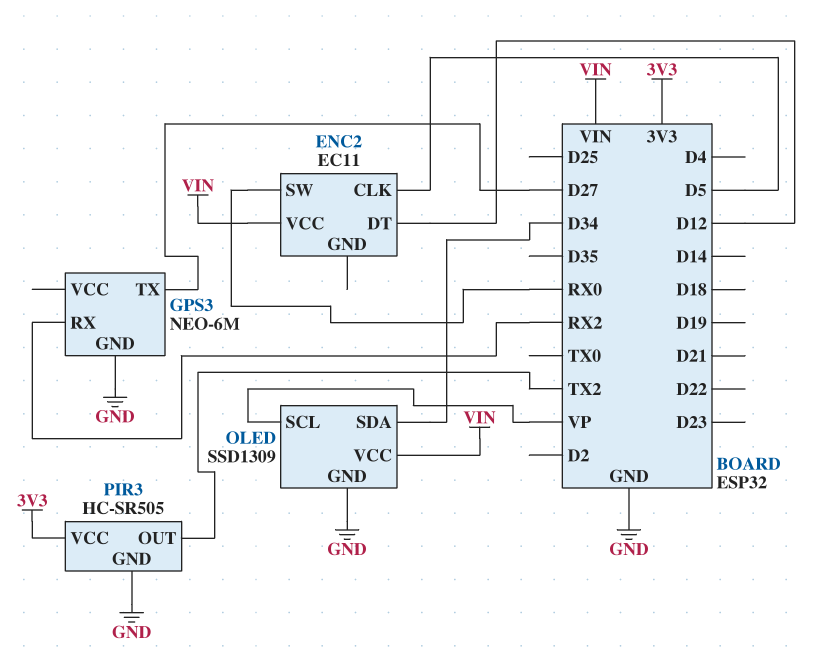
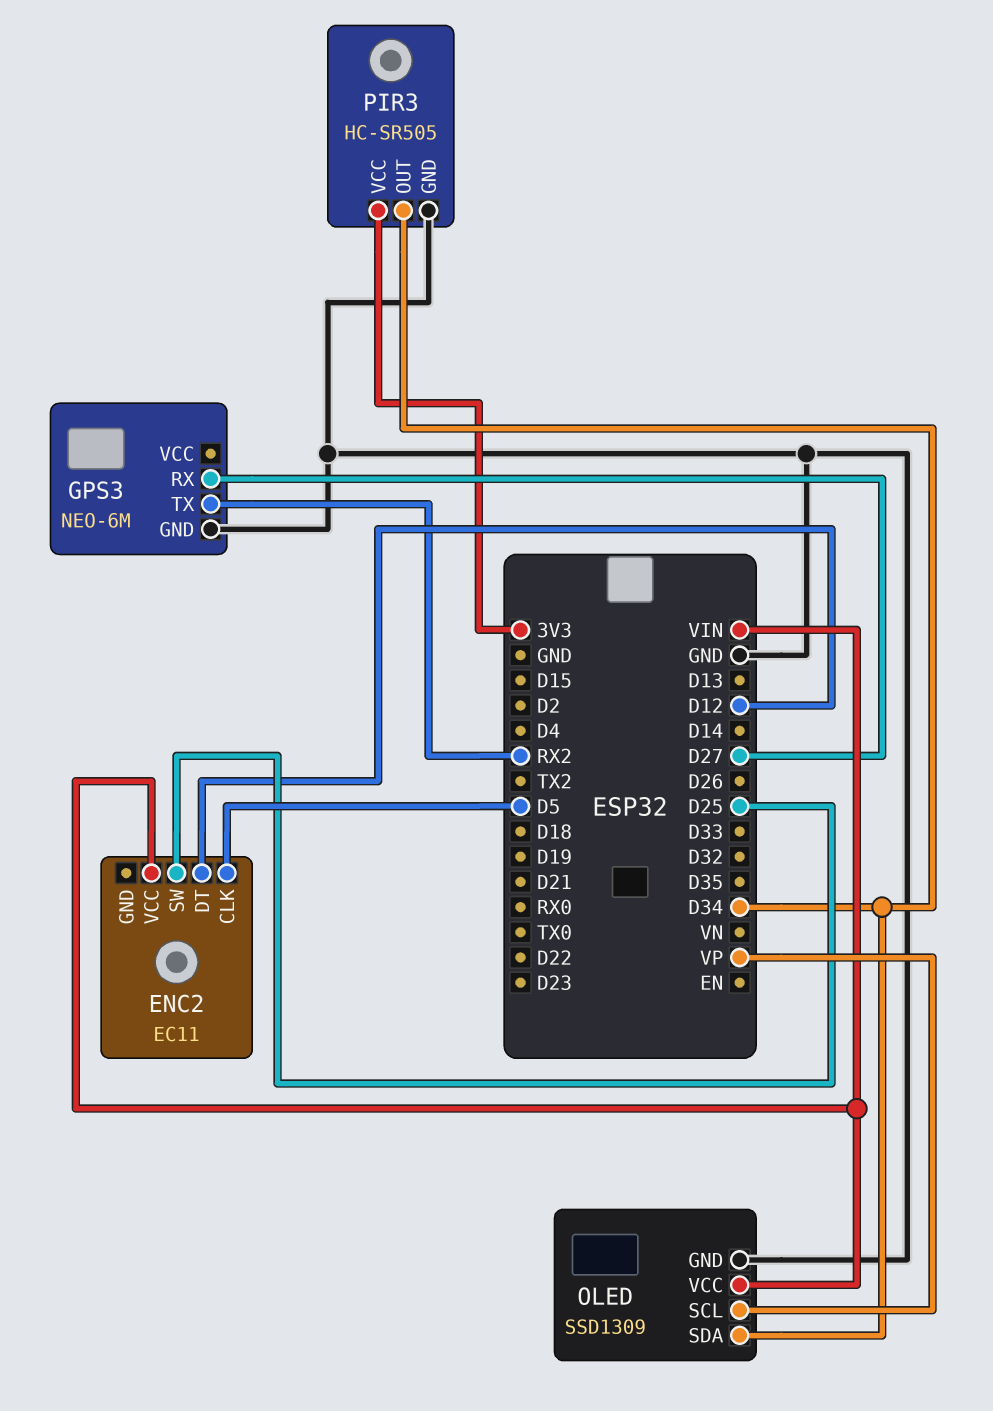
ENC2 pin SW: RX0 -> D25
GPS3 pin RX: RX2 -> D27
GPS3 pin TX: D27 -> RX2
PIR3 pin OUT: TX2 -> D34

